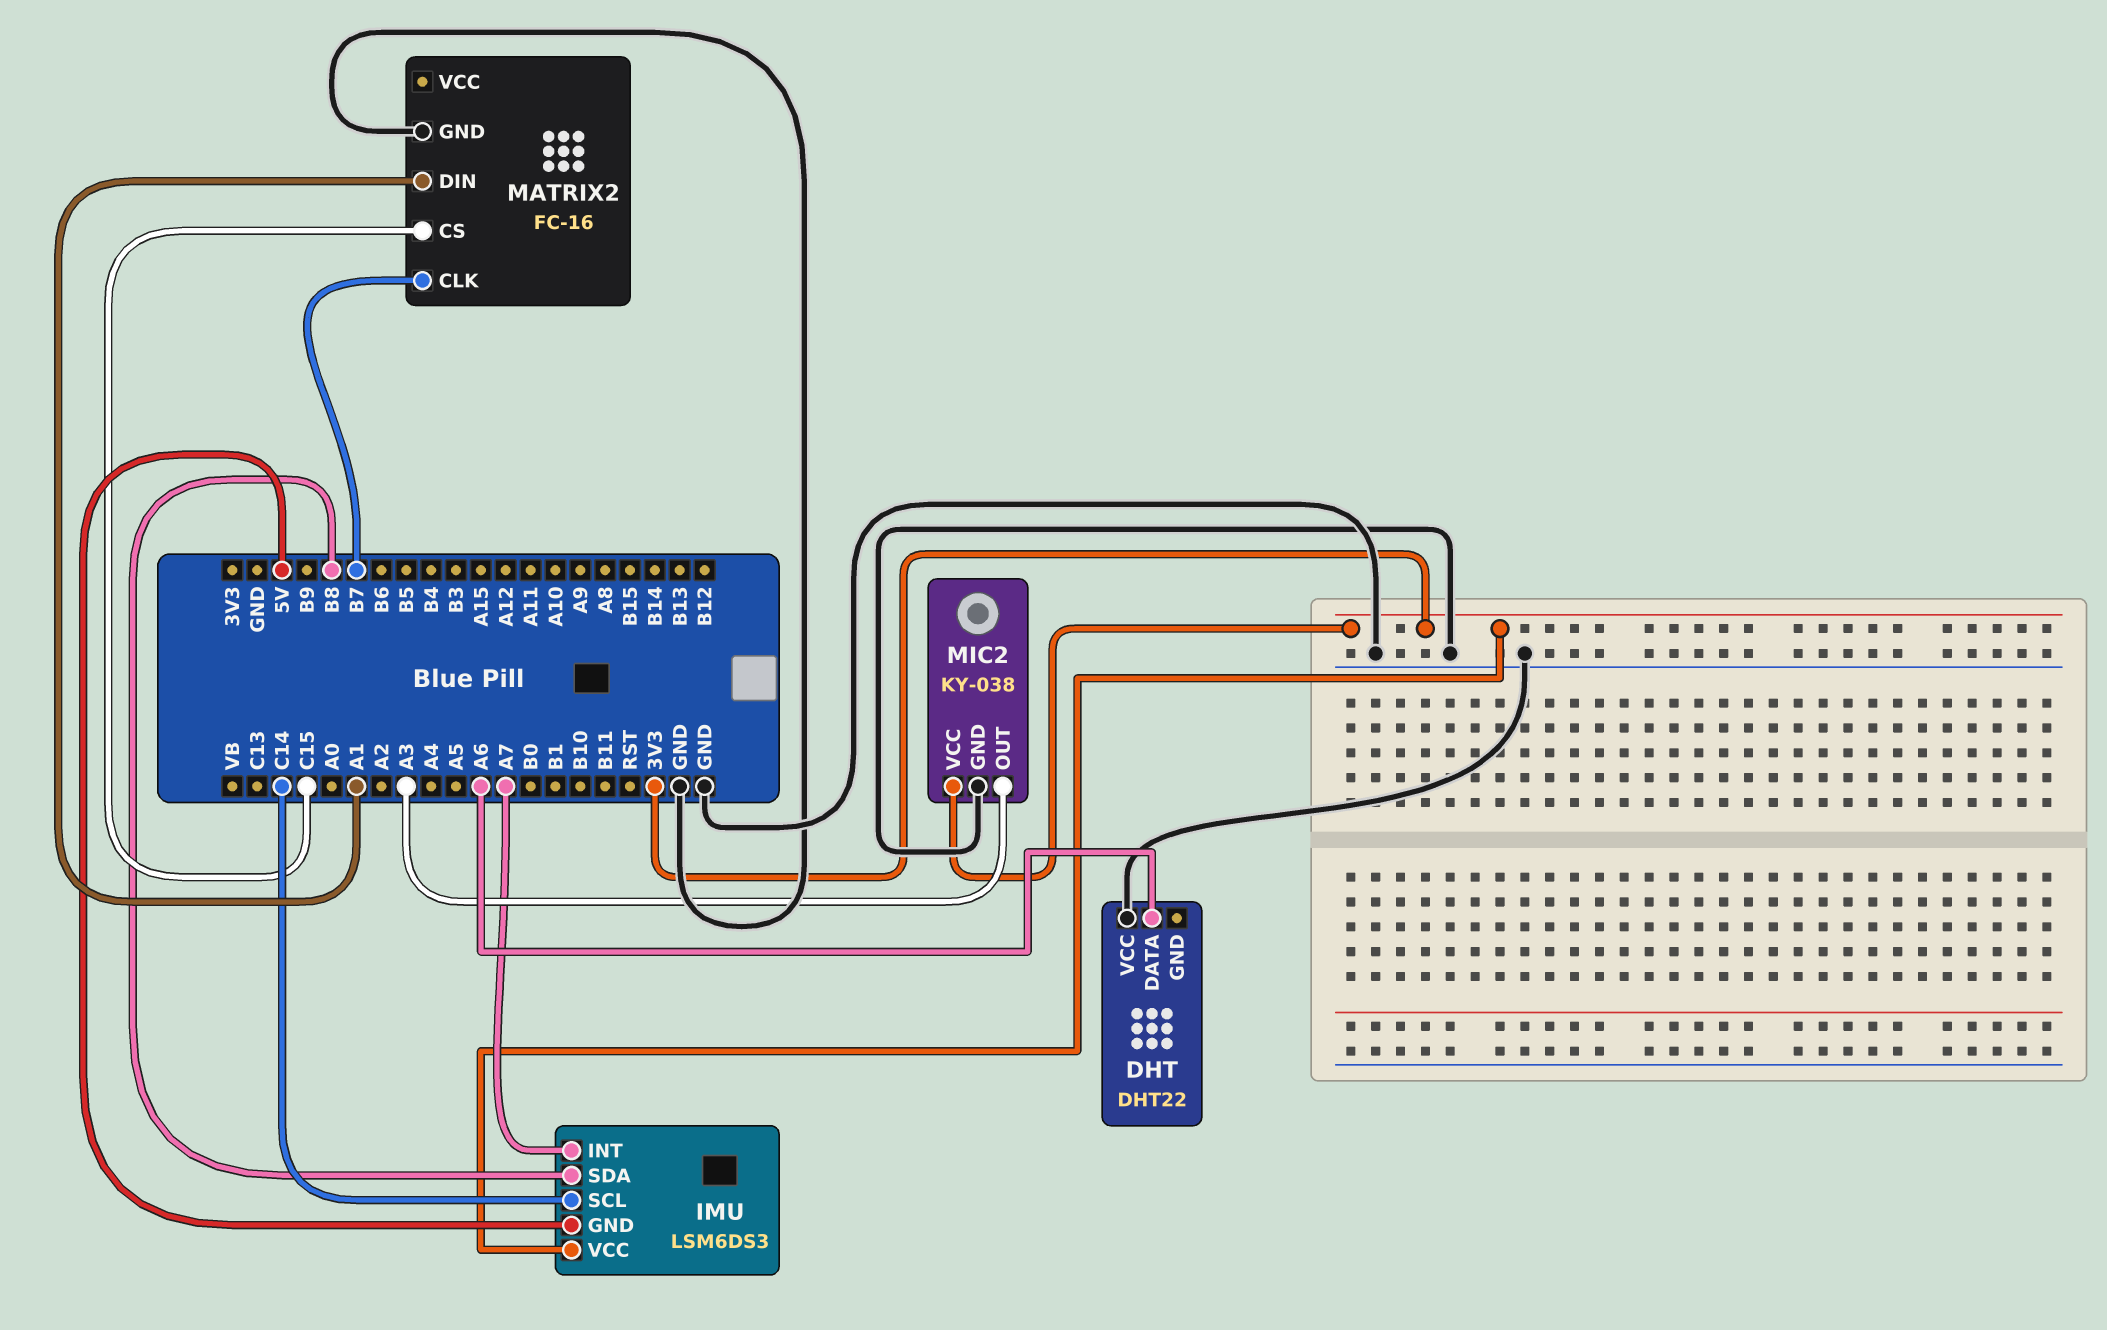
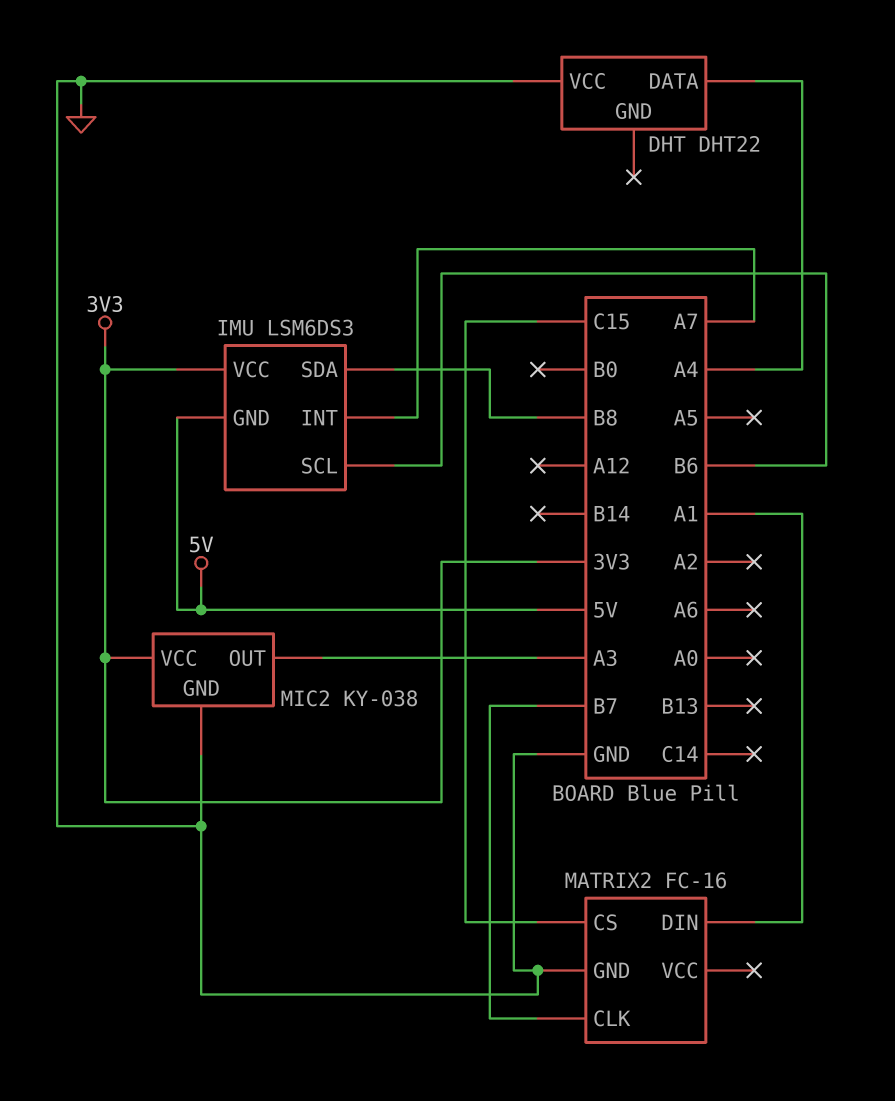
DHT pin DATA: A6 -> A4
IMU pin SCL: C14 -> B6

